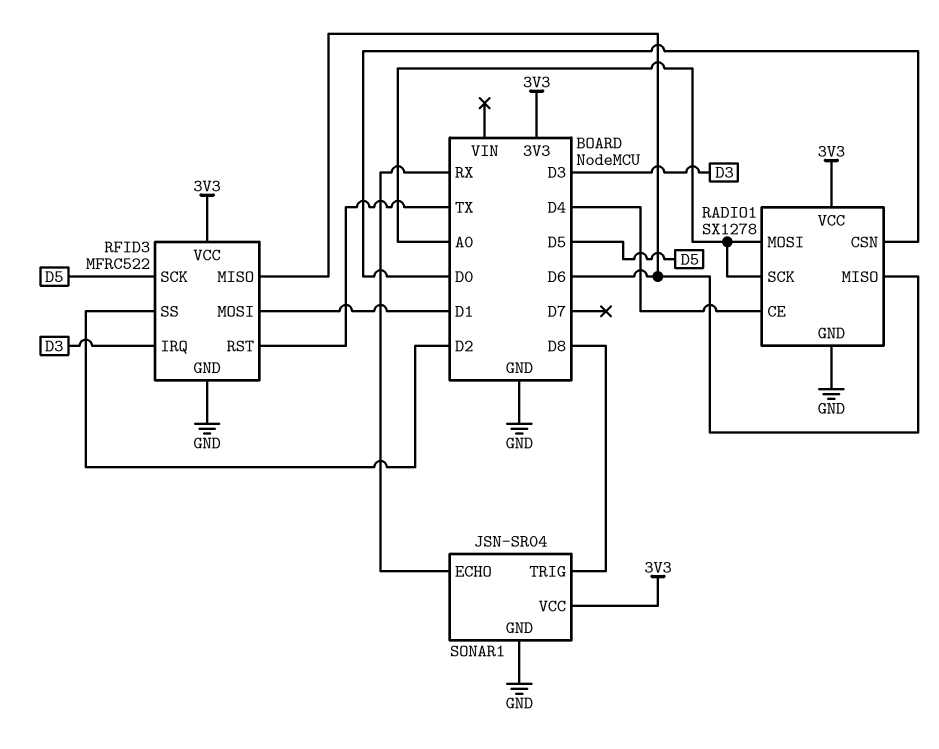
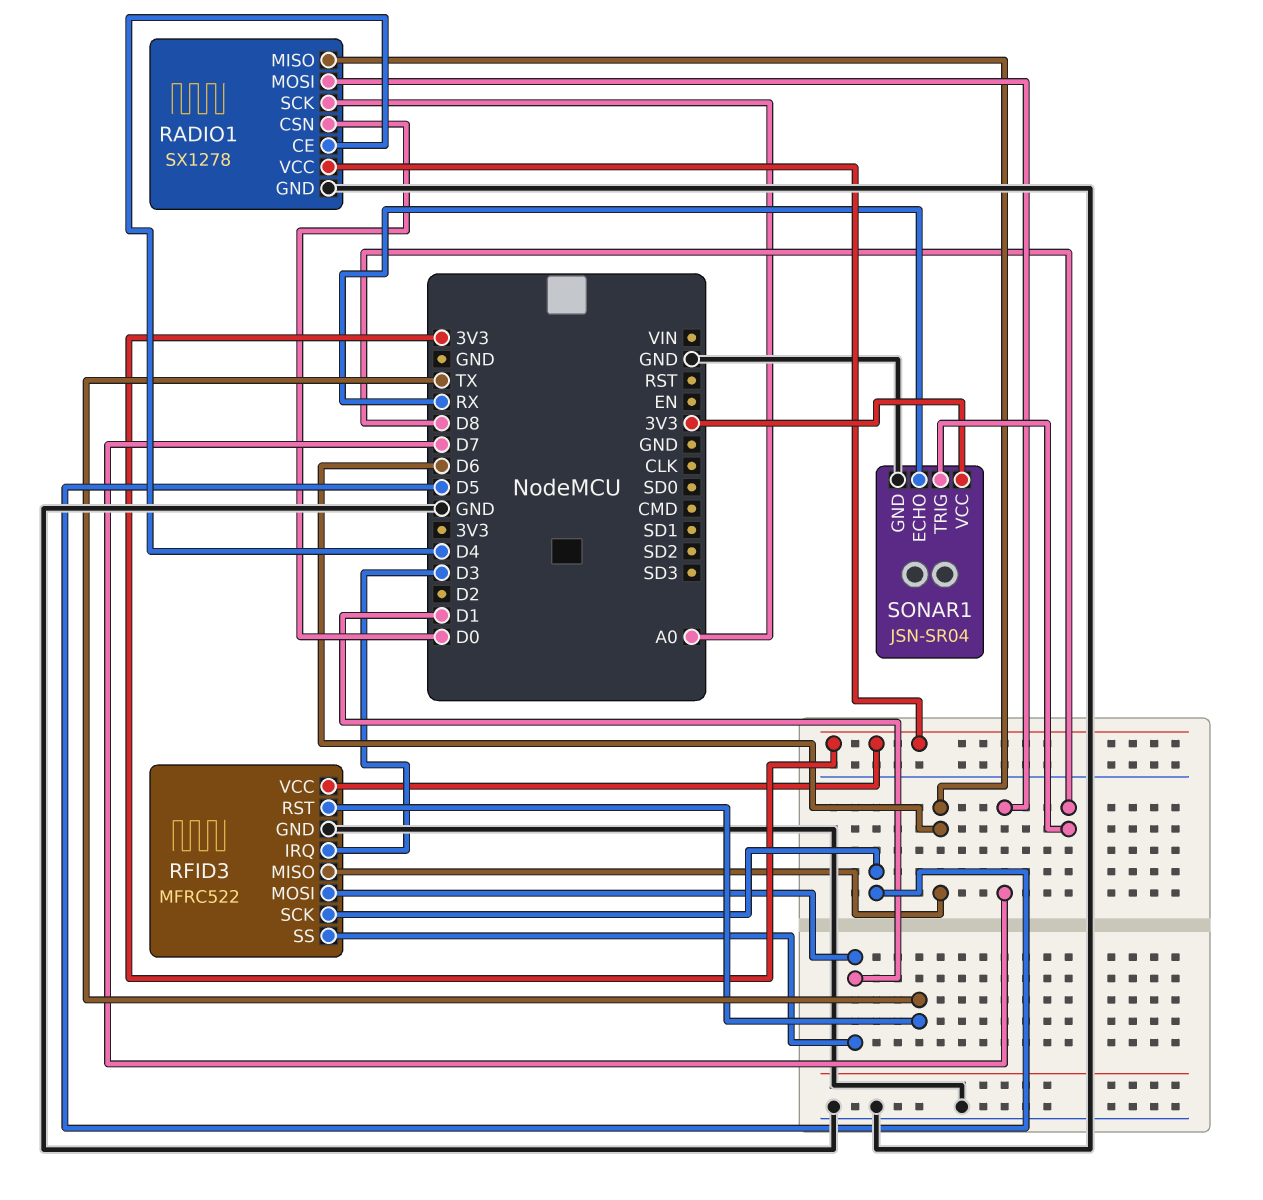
RADIO1 pin MOSI: A0 -> D7
RFID3 pin SS: D2 -> D1

